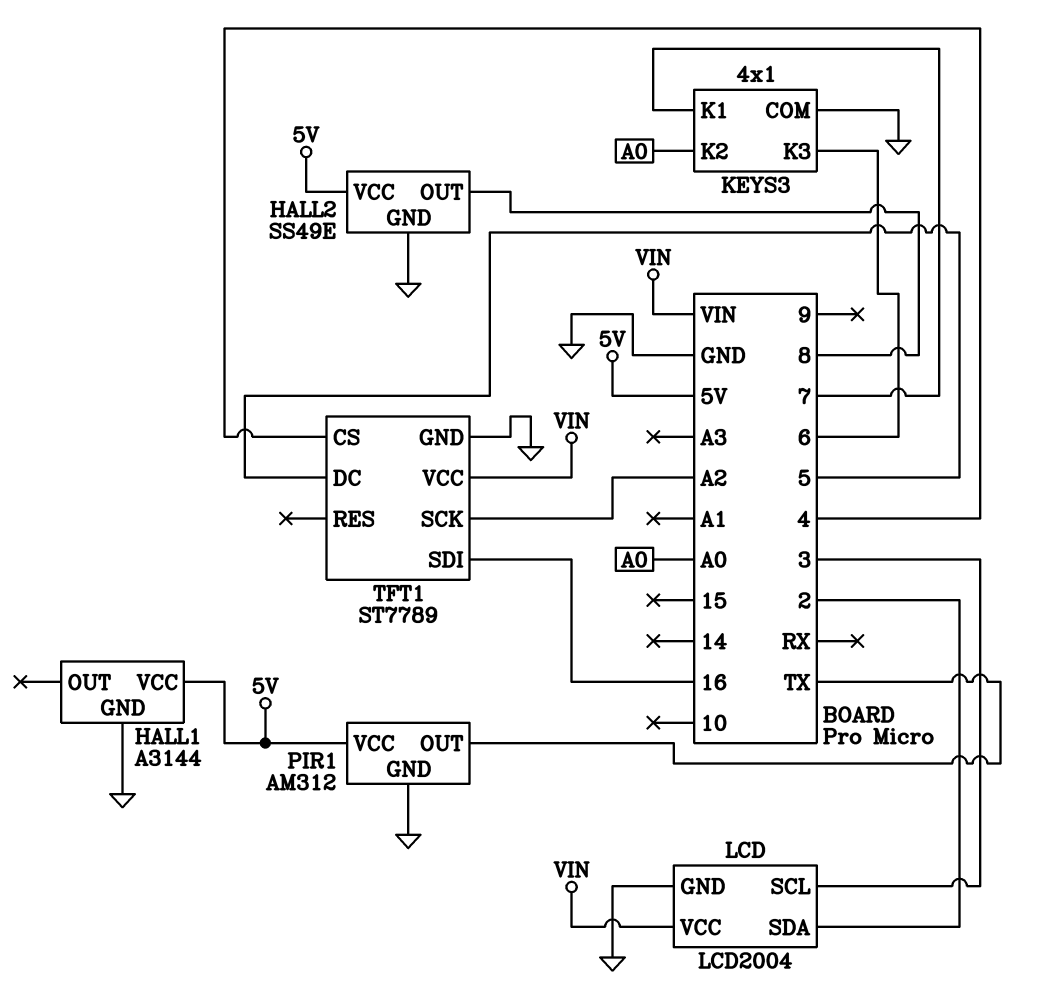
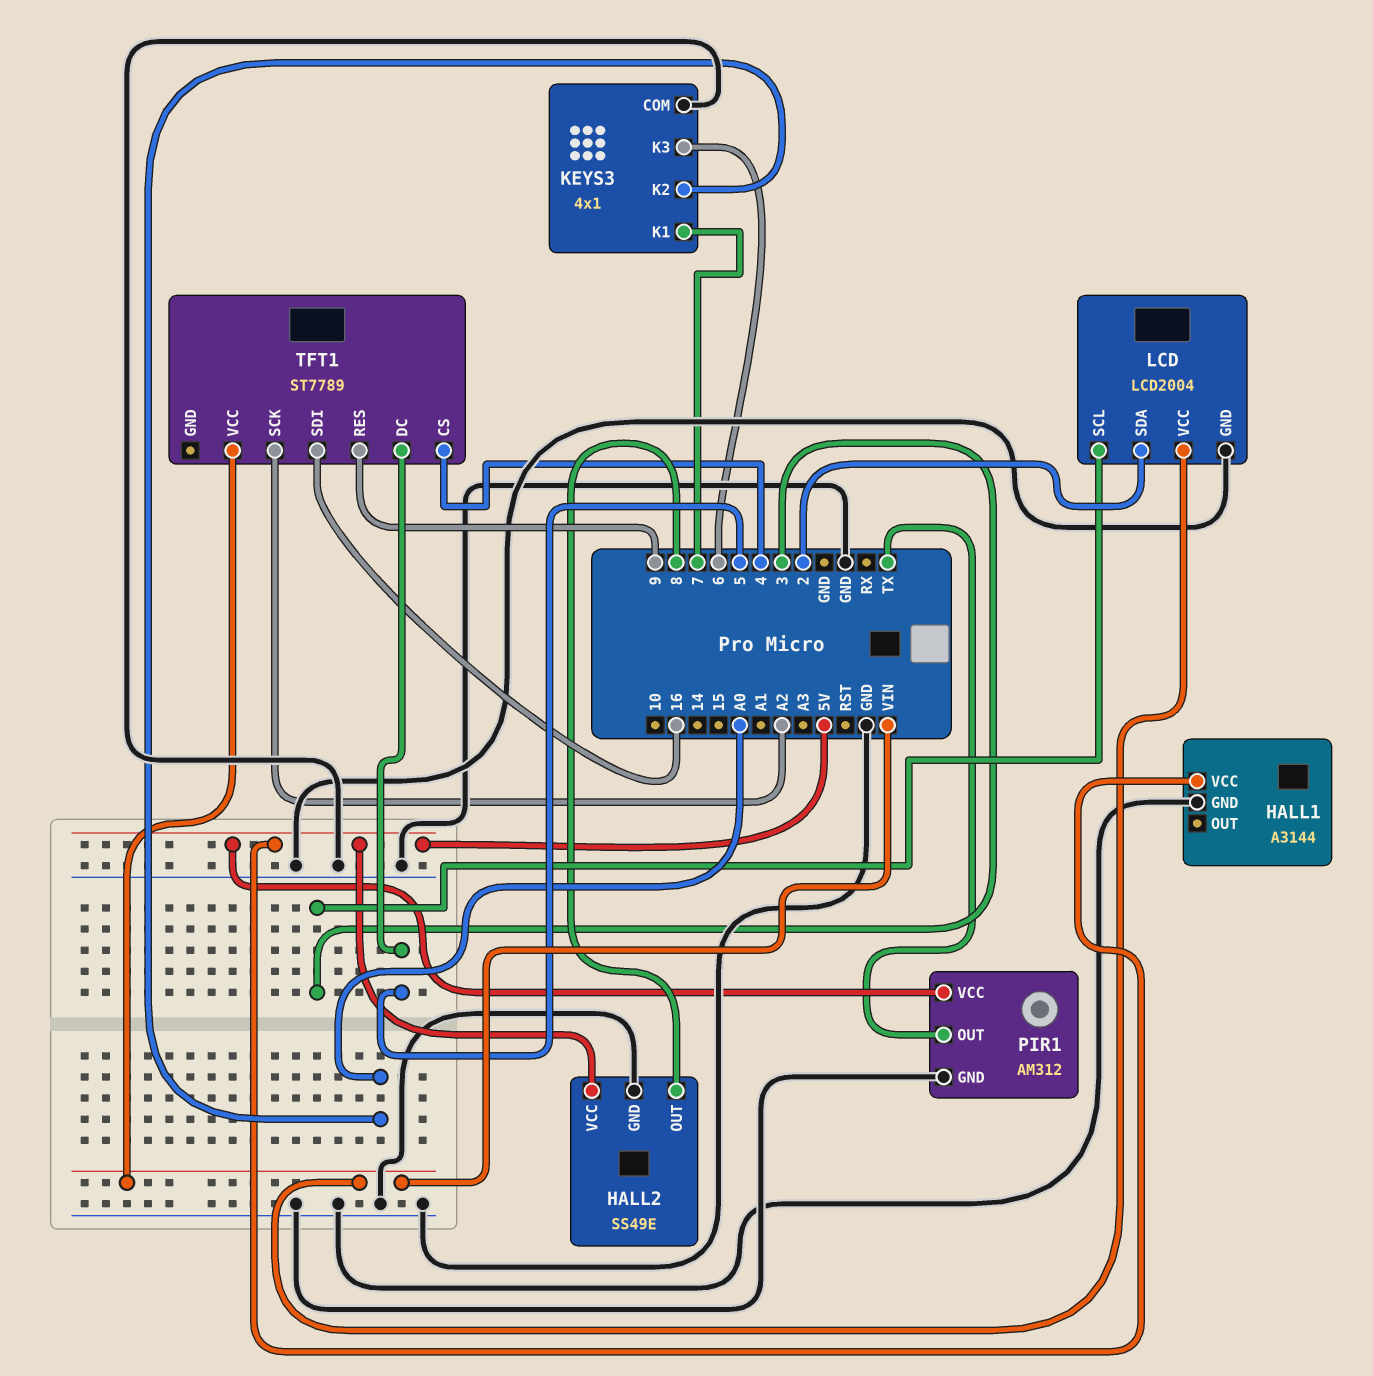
TFT1 pin GND: GND -> none
TFT1 pin RES: none -> 9

